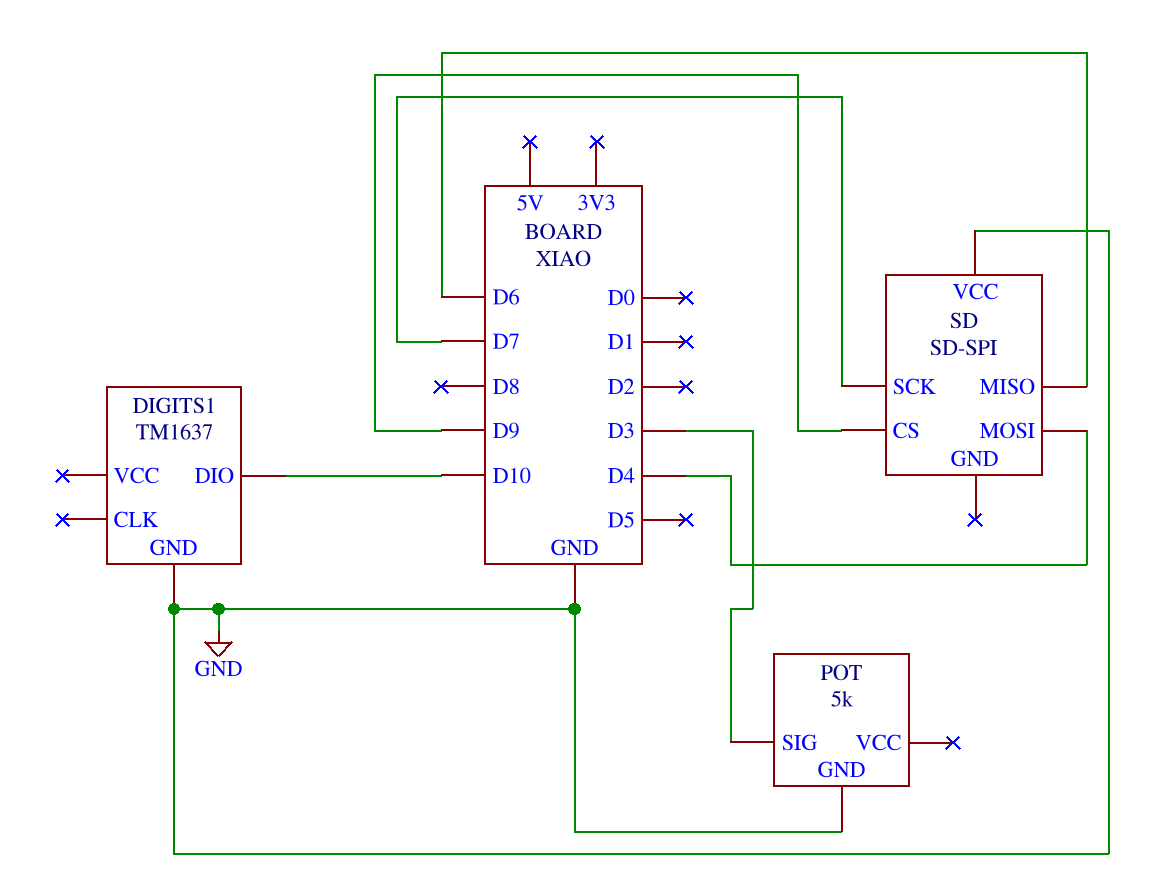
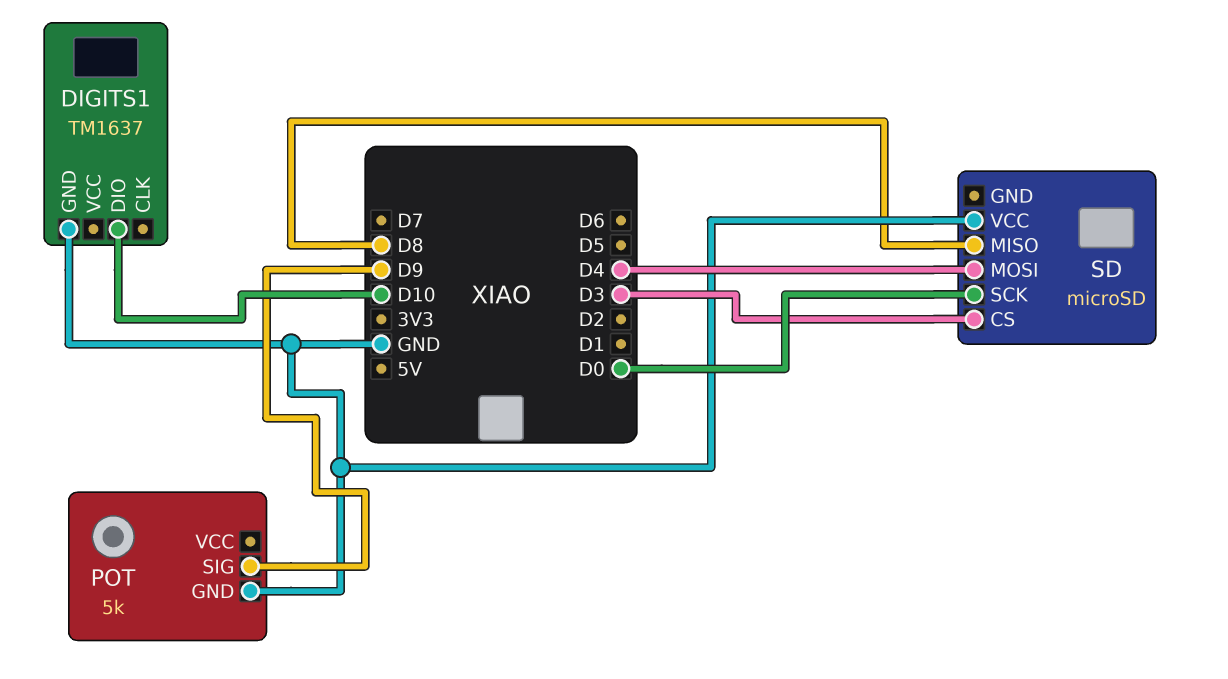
POT pin SIG: D3 -> D9
SD: SD-SPI -> microSD
SD pin CS: D9 -> D3
SD pin MISO: D6 -> D8
SD pin SCK: D7 -> D0

